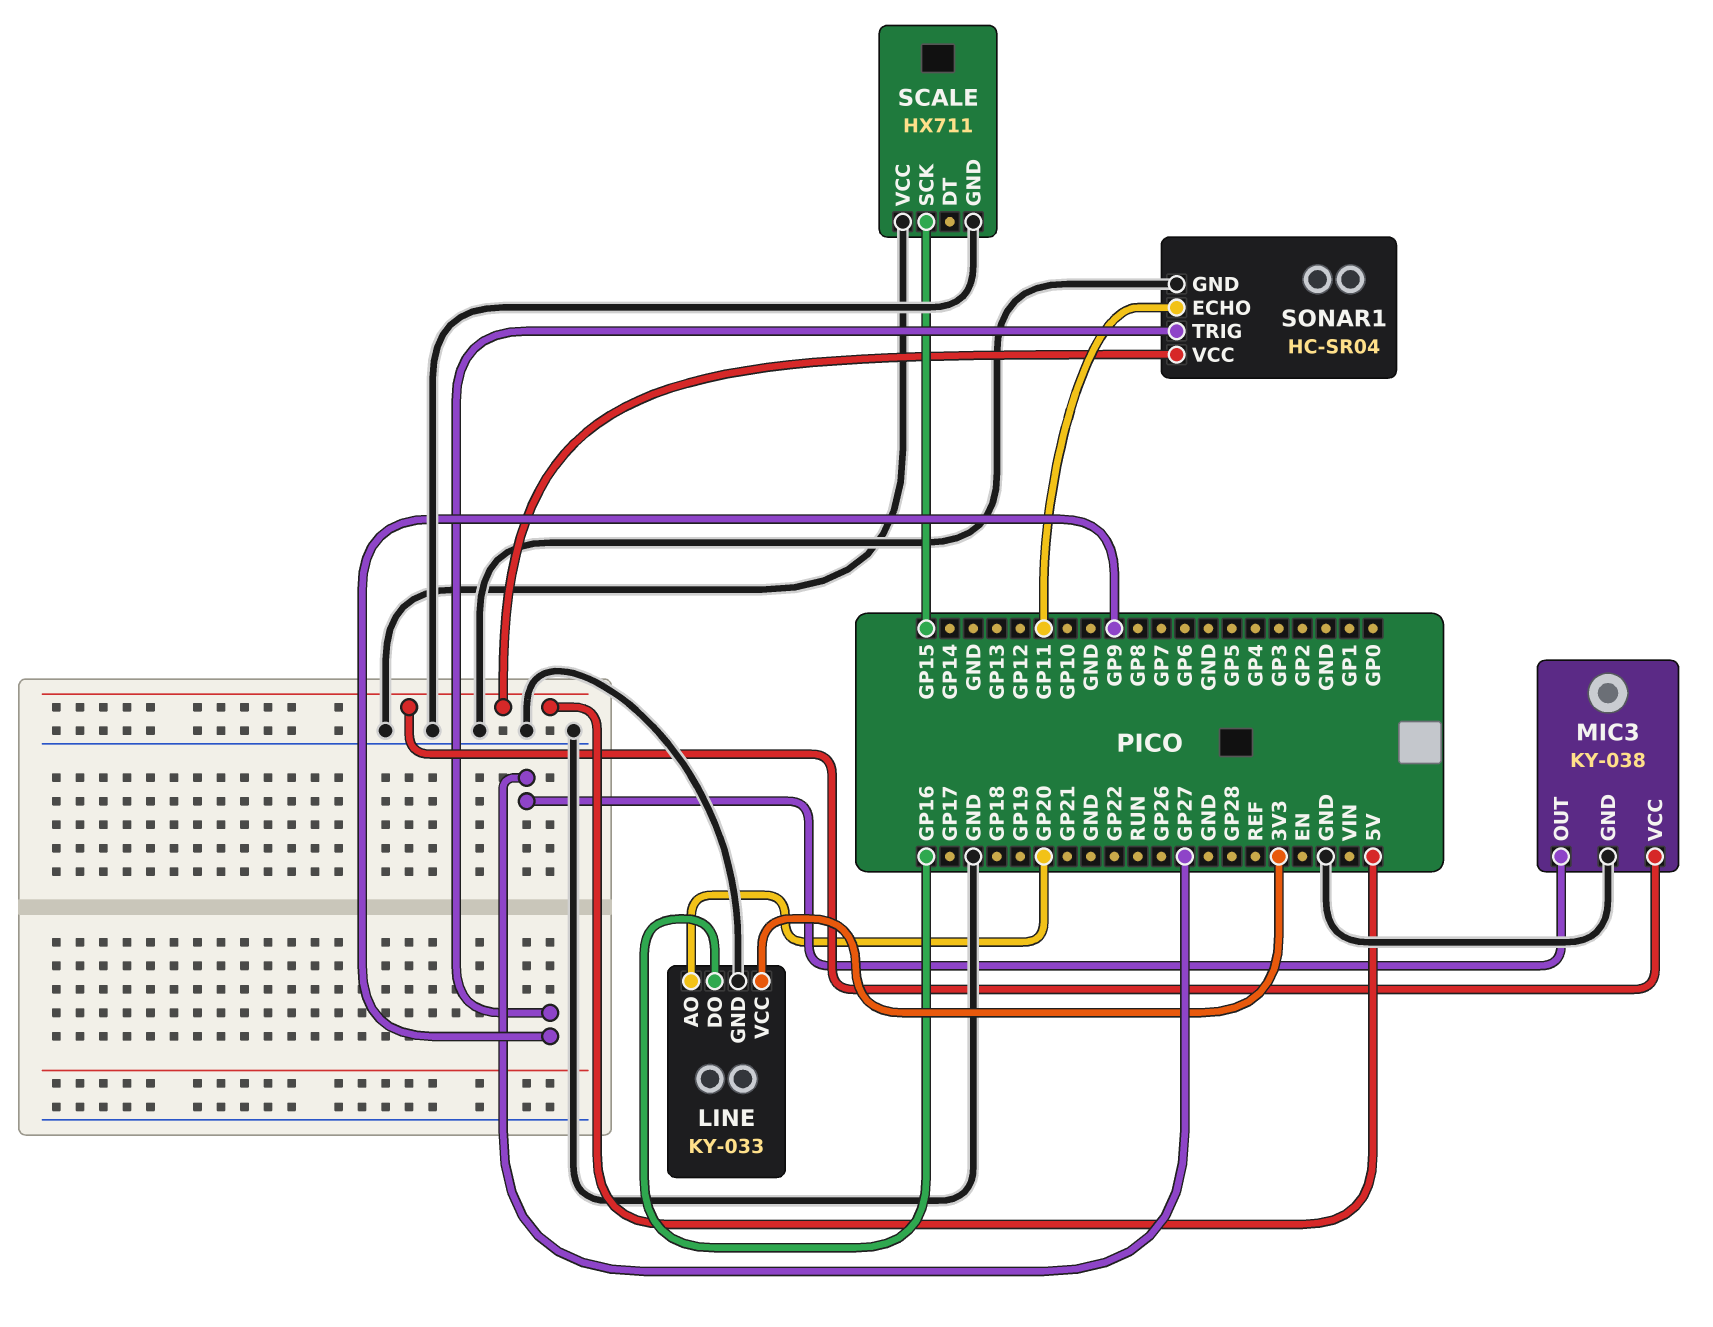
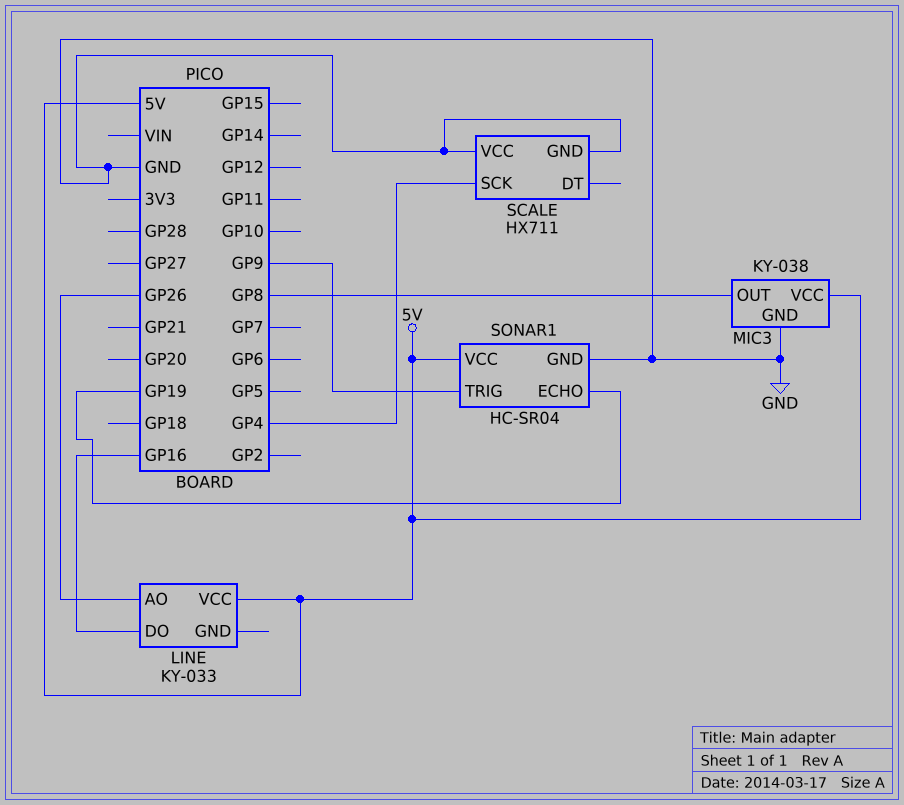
LINE pin AO: GP20 -> GP26
LINE pin GND: GND -> none
LINE pin VCC: 3V3 -> 5V
MIC3 pin OUT: GP27 -> GP8
SCALE pin SCK: GP15 -> GP4
SONAR1 pin ECHO: GP11 -> GP19

